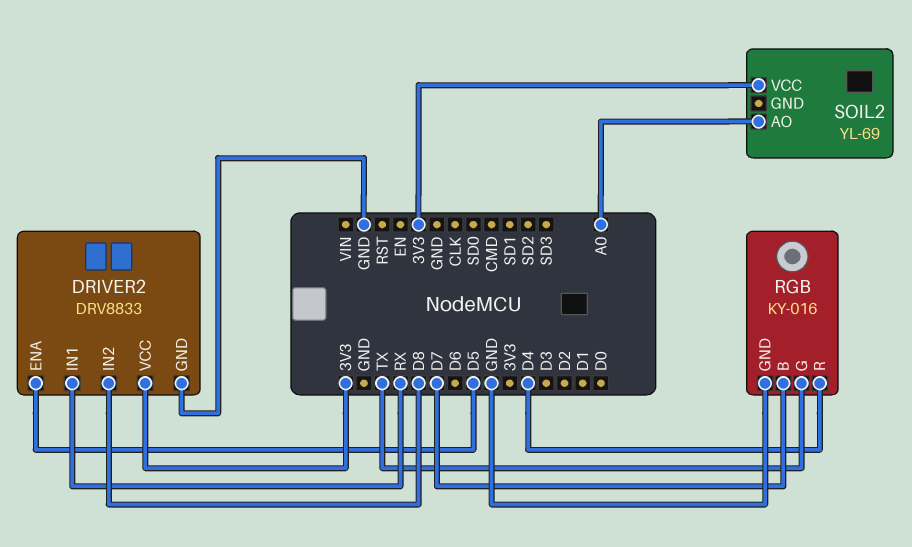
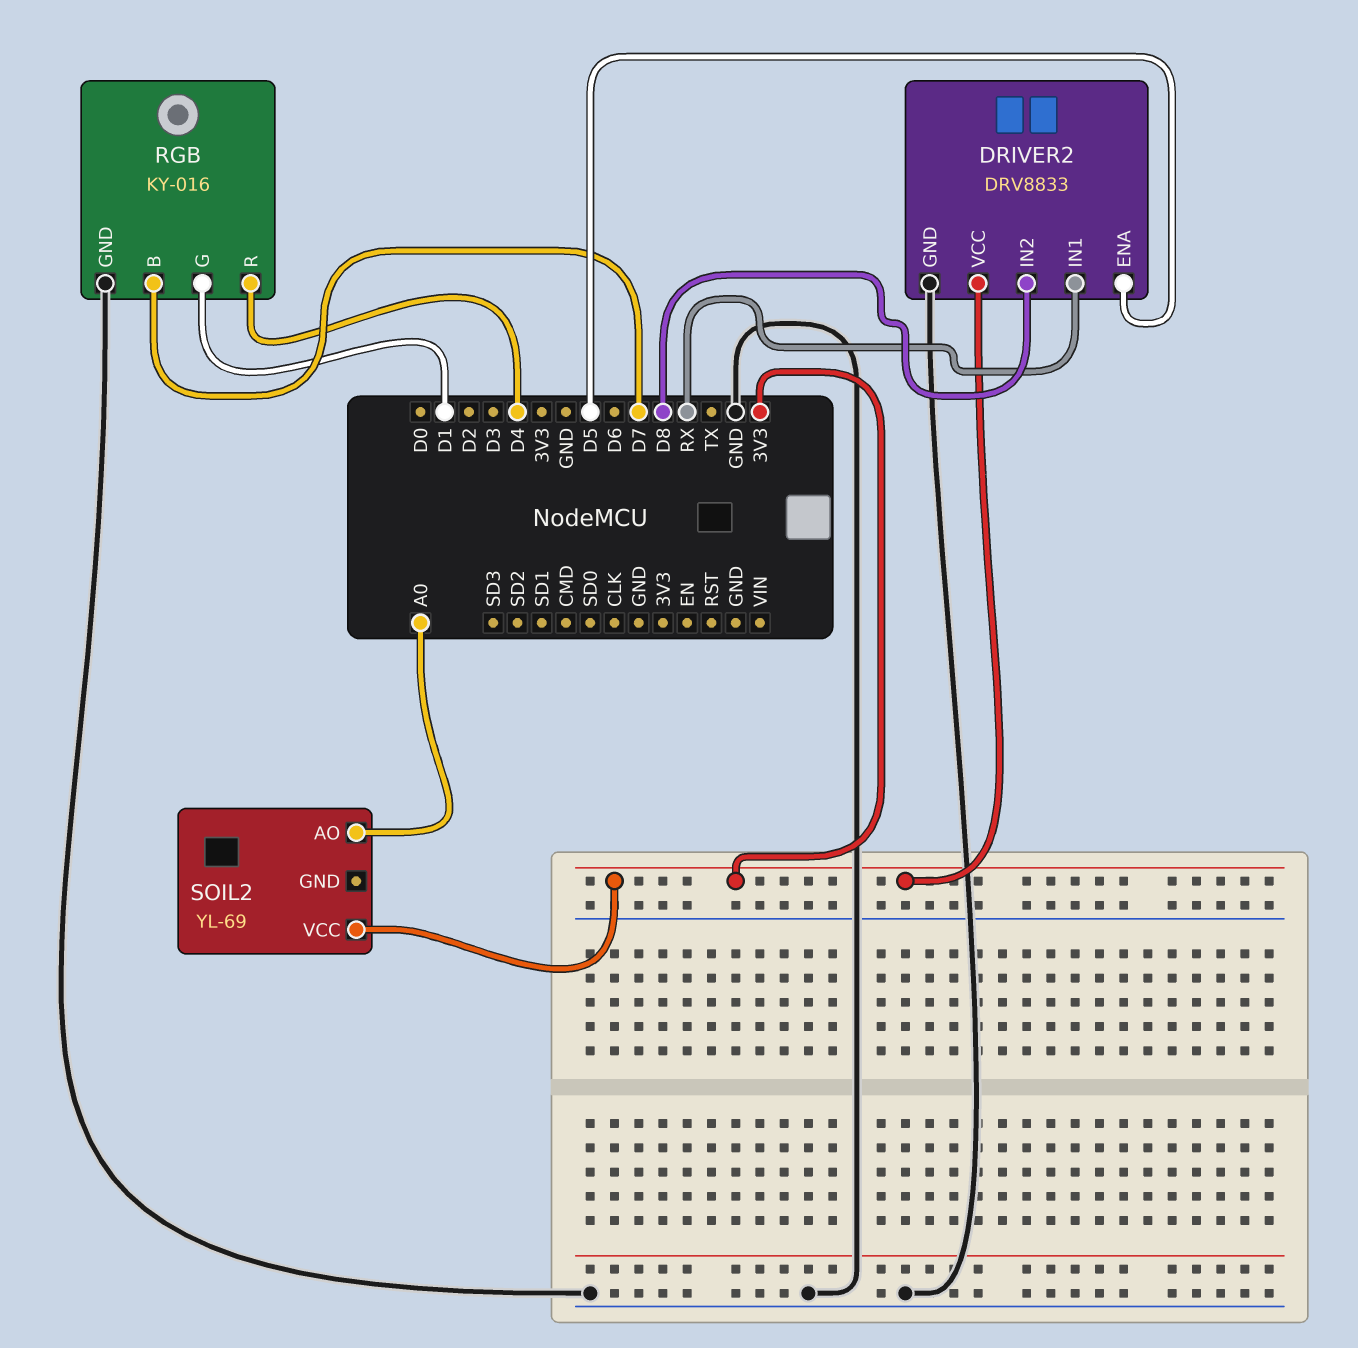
RGB pin G: TX -> D1

